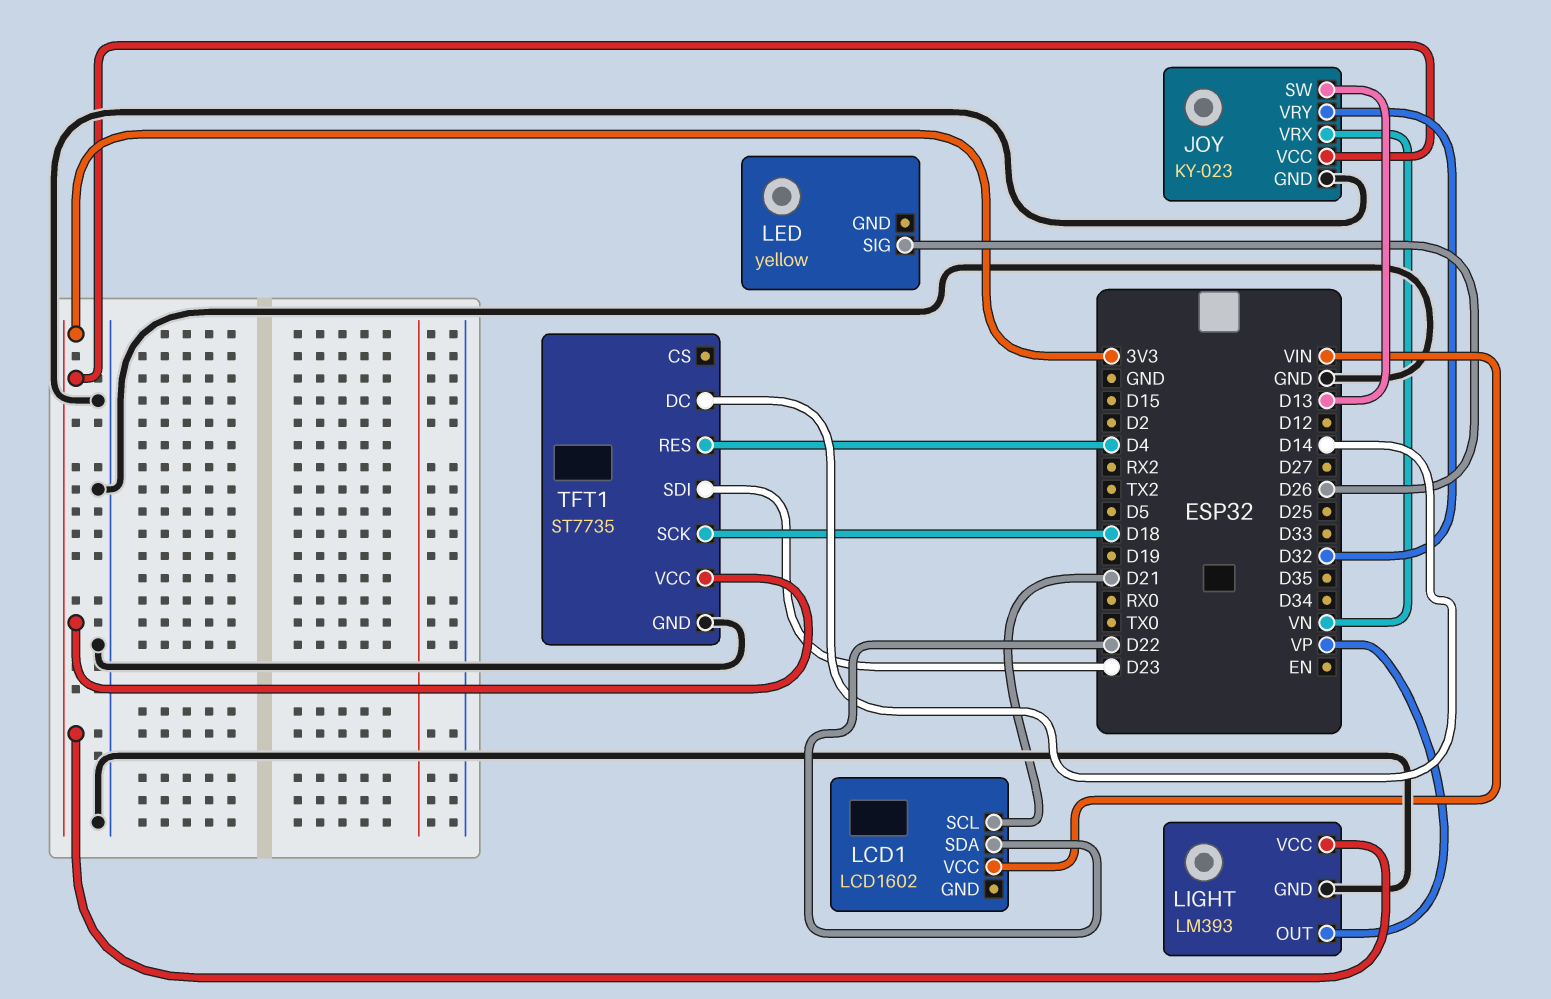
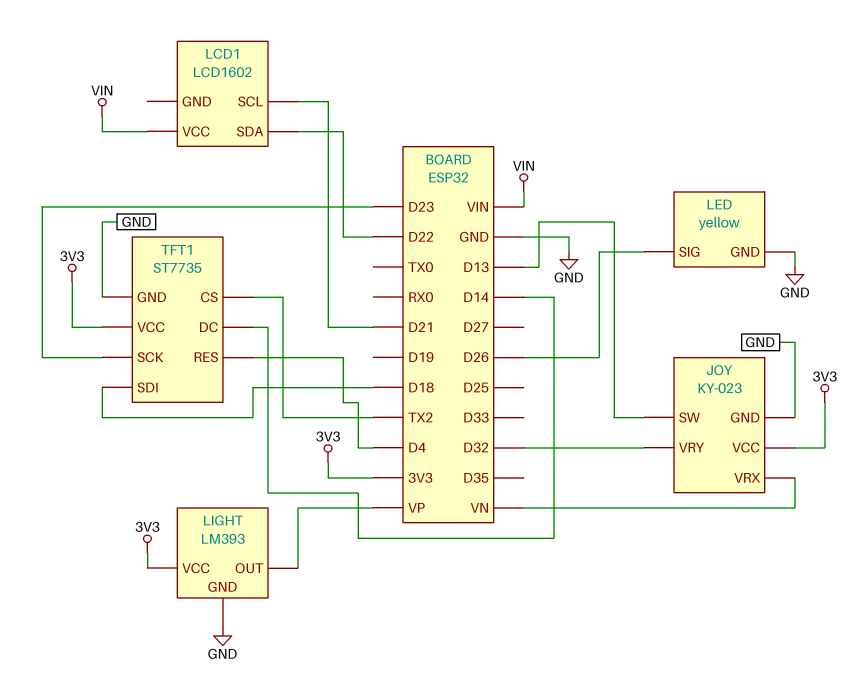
LED pin GND: none -> GND
TFT1 pin CS: none -> TX2
TFT1 pin SCK: D18 -> D23
TFT1 pin SDI: D23 -> D18

